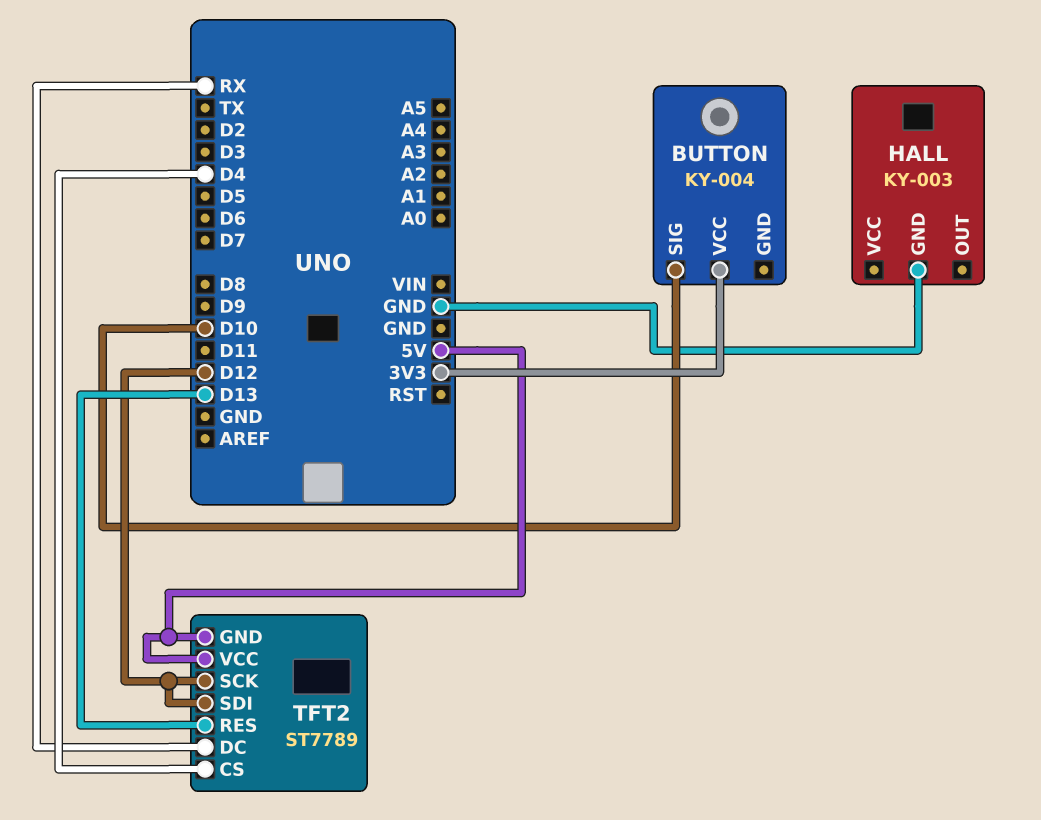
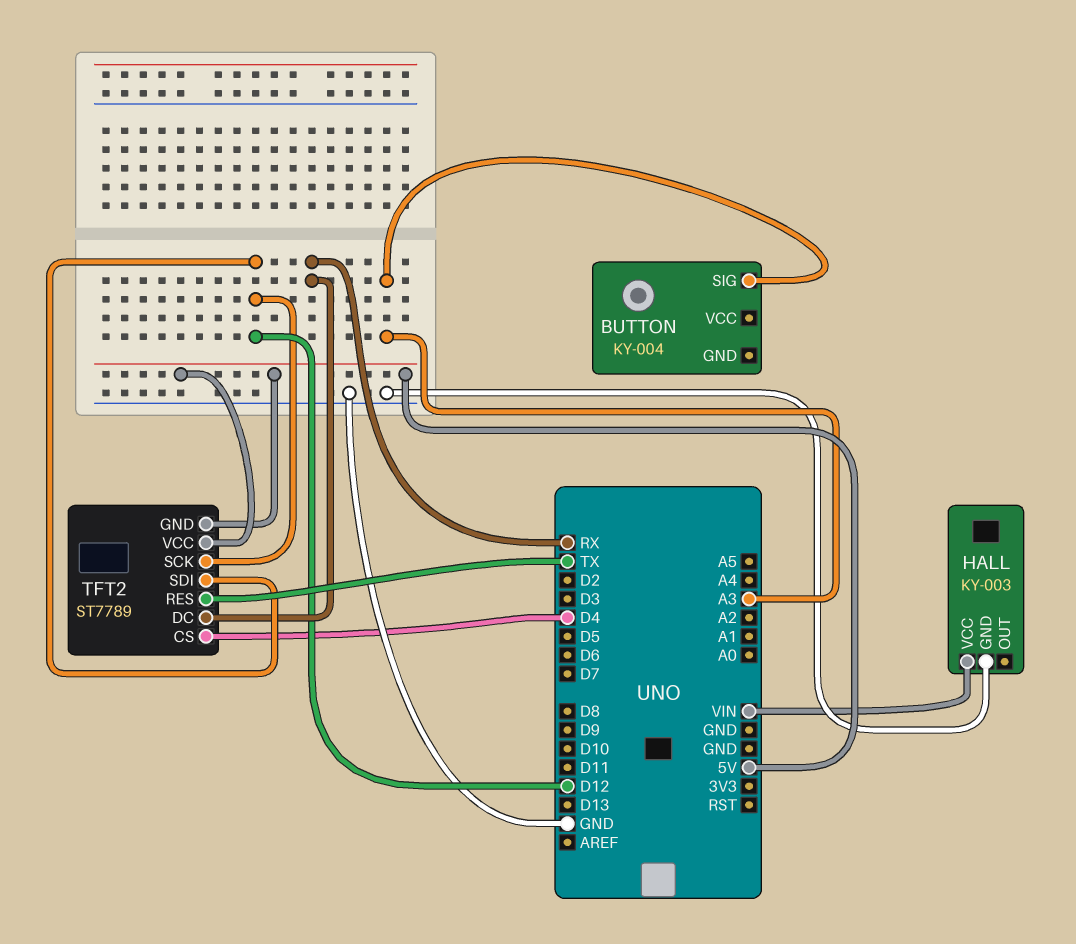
BUTTON pin SIG: D10 -> A3
BUTTON pin VCC: 3V3 -> none
HALL pin VCC: none -> VIN
TFT2 pin RES: D13 -> TX

